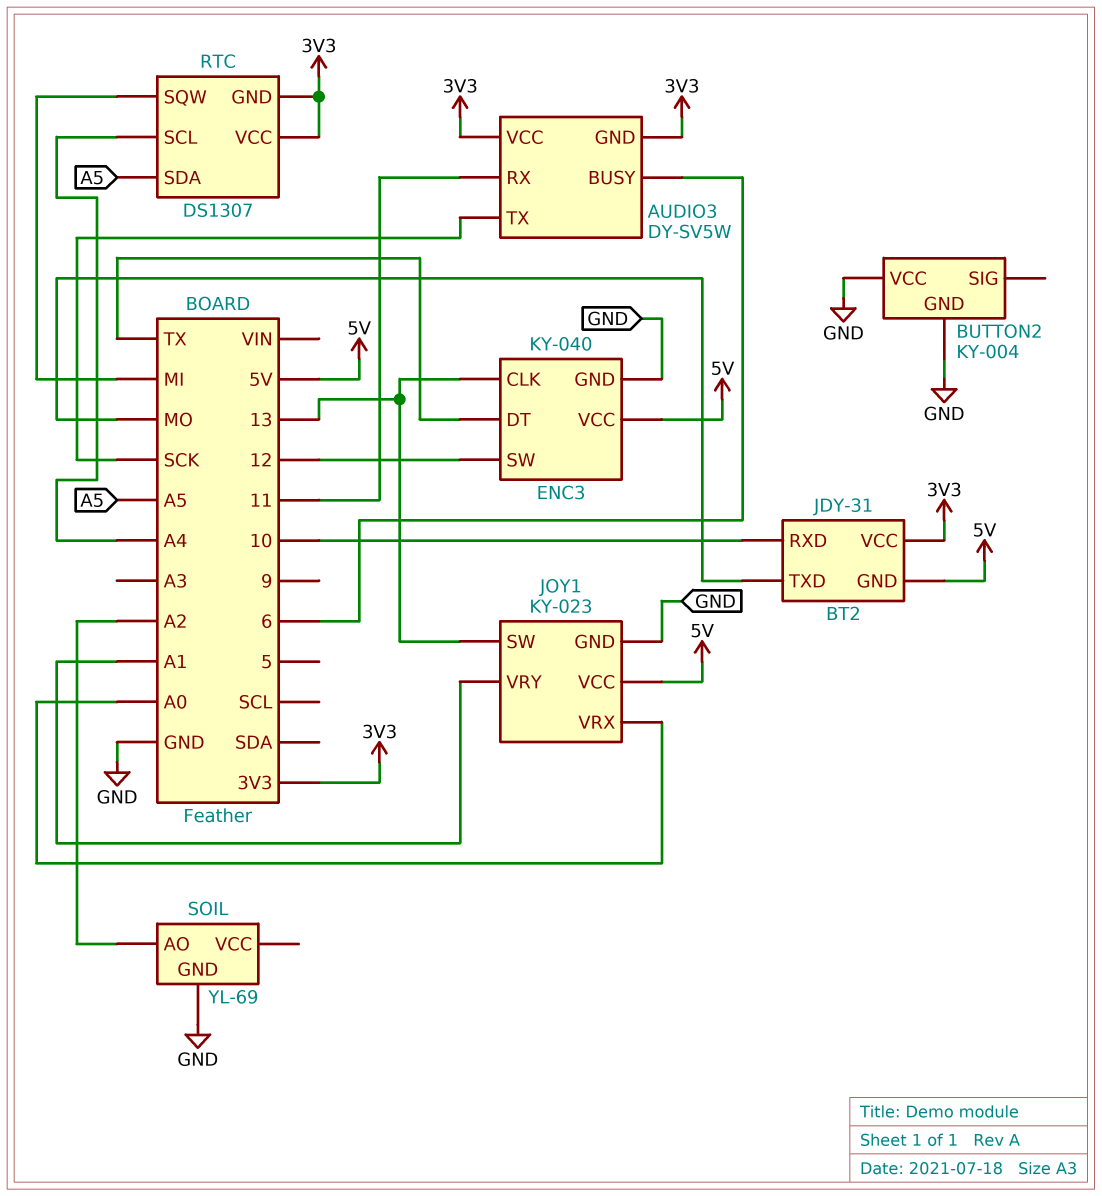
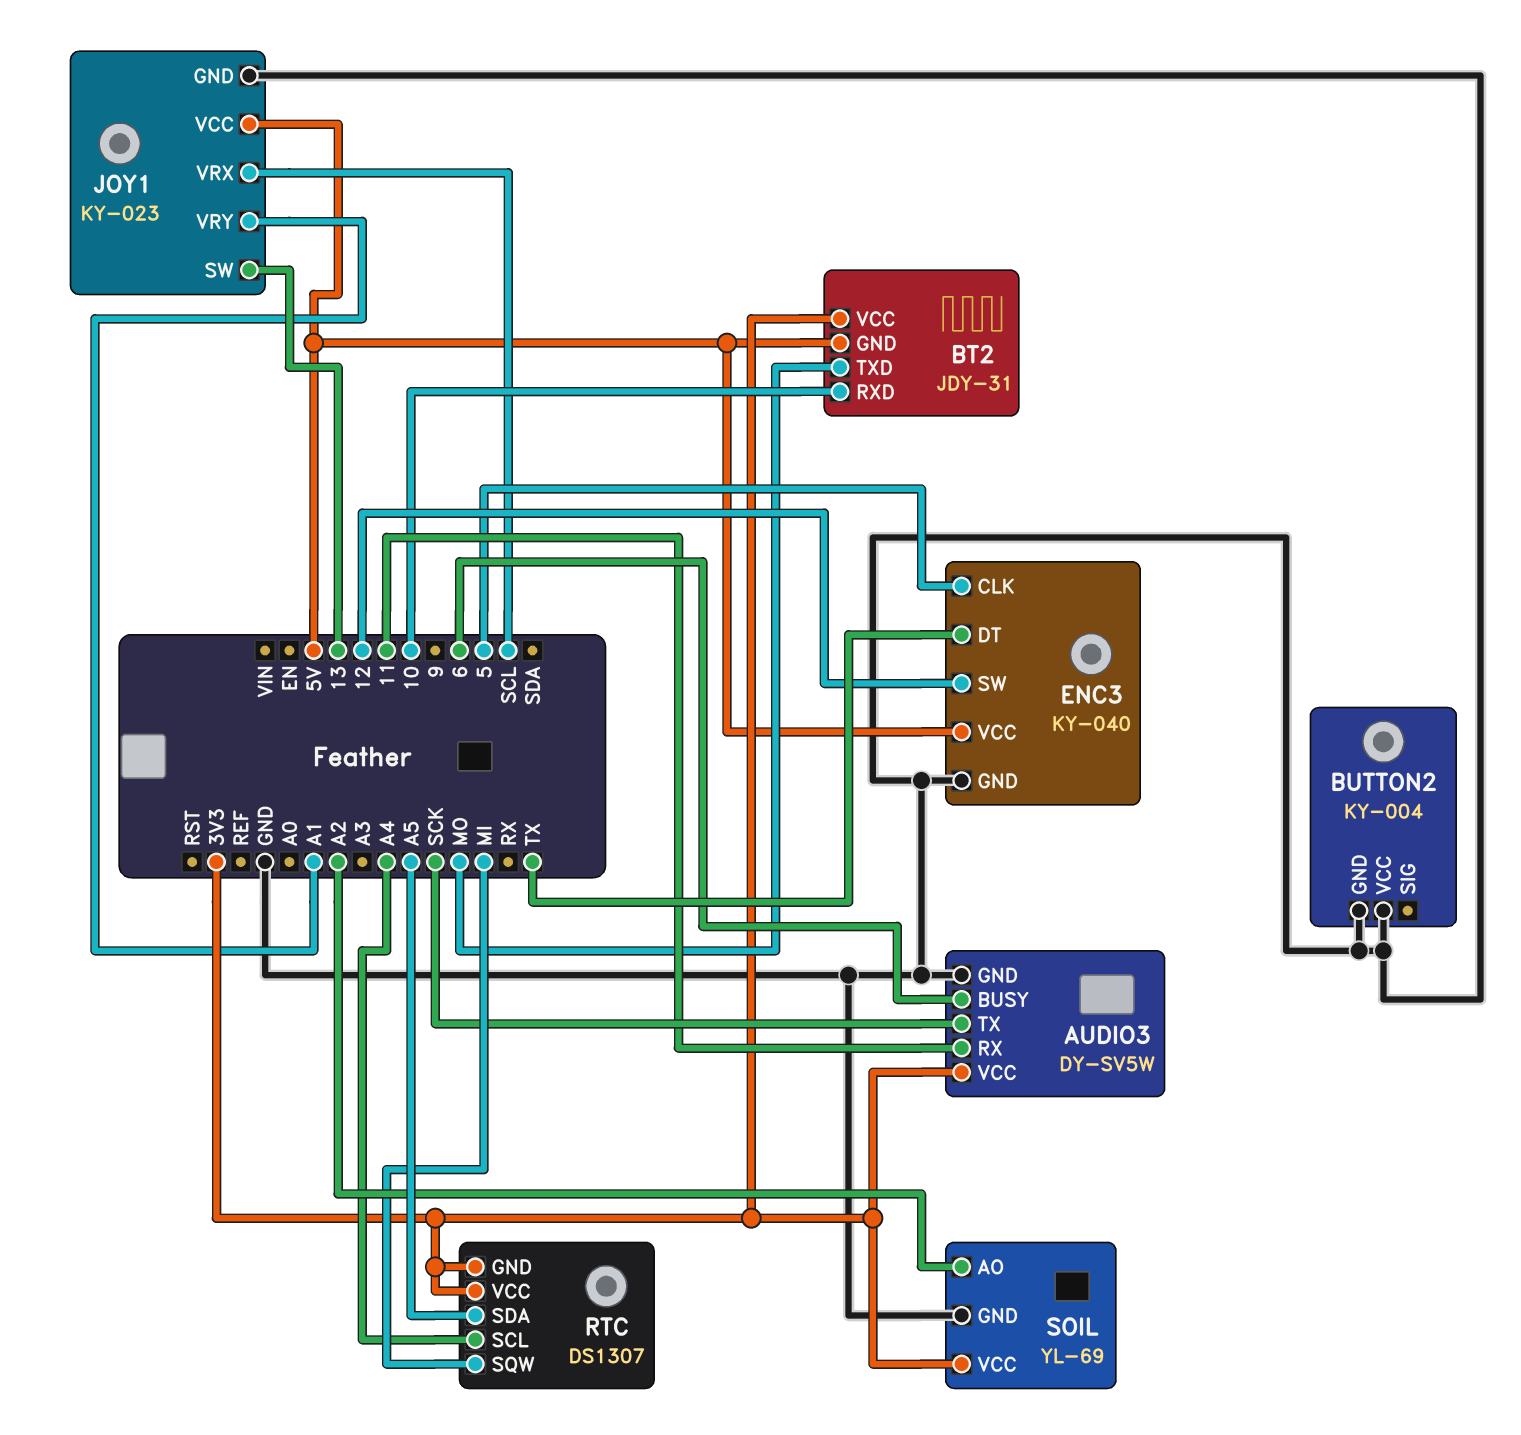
AUDIO3 pin GND: 3V3 -> GND
ENC3 pin CLK: 13 -> 5
JOY1 pin VRX: A0 -> SCL
SOIL pin VCC: none -> 3V3

